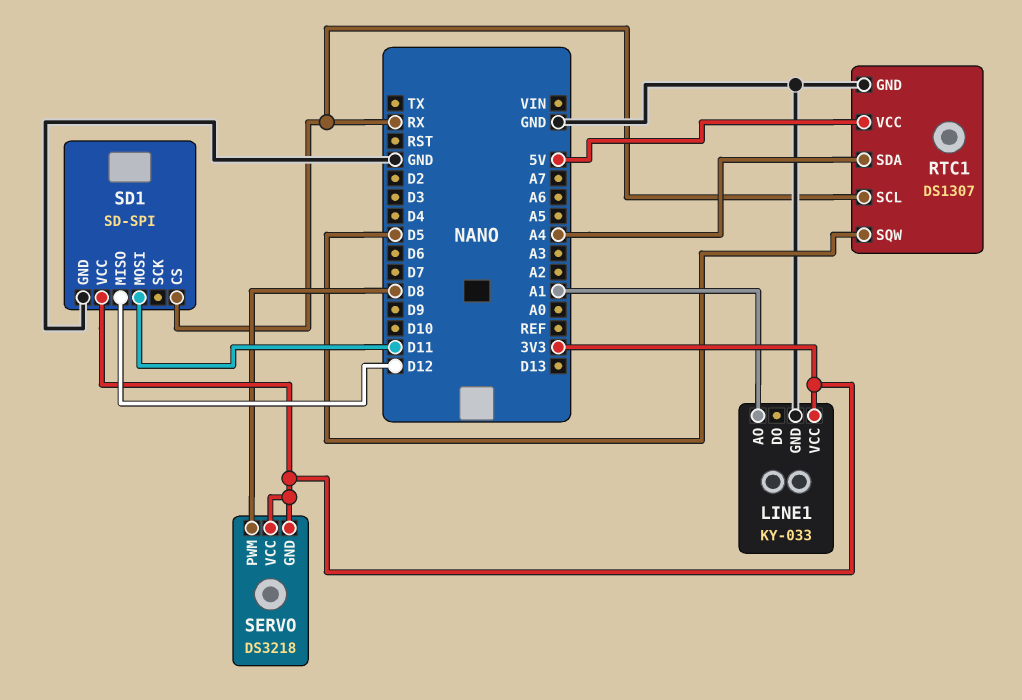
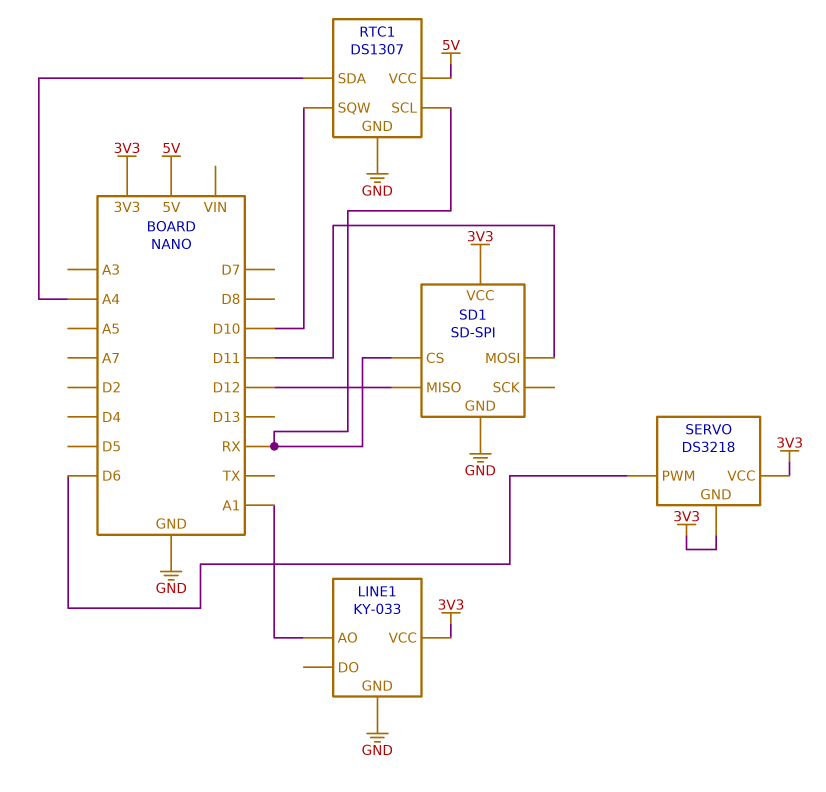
RTC1 pin SQW: D5 -> D10
SERVO pin PWM: D8 -> D6

